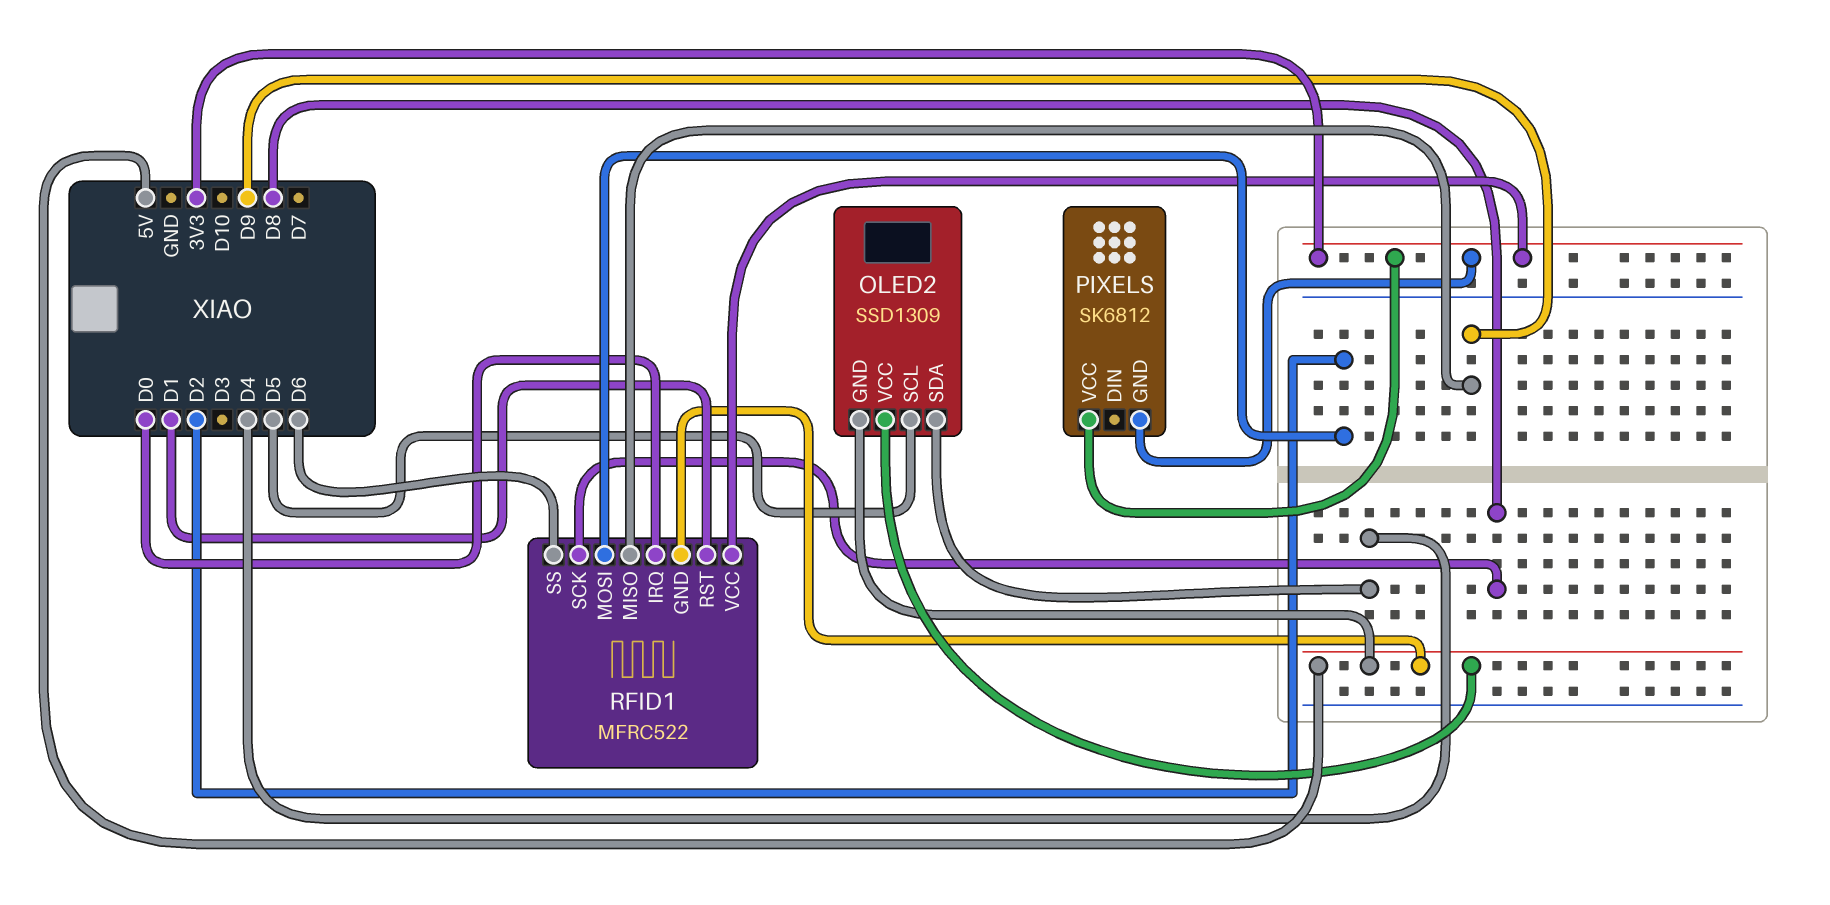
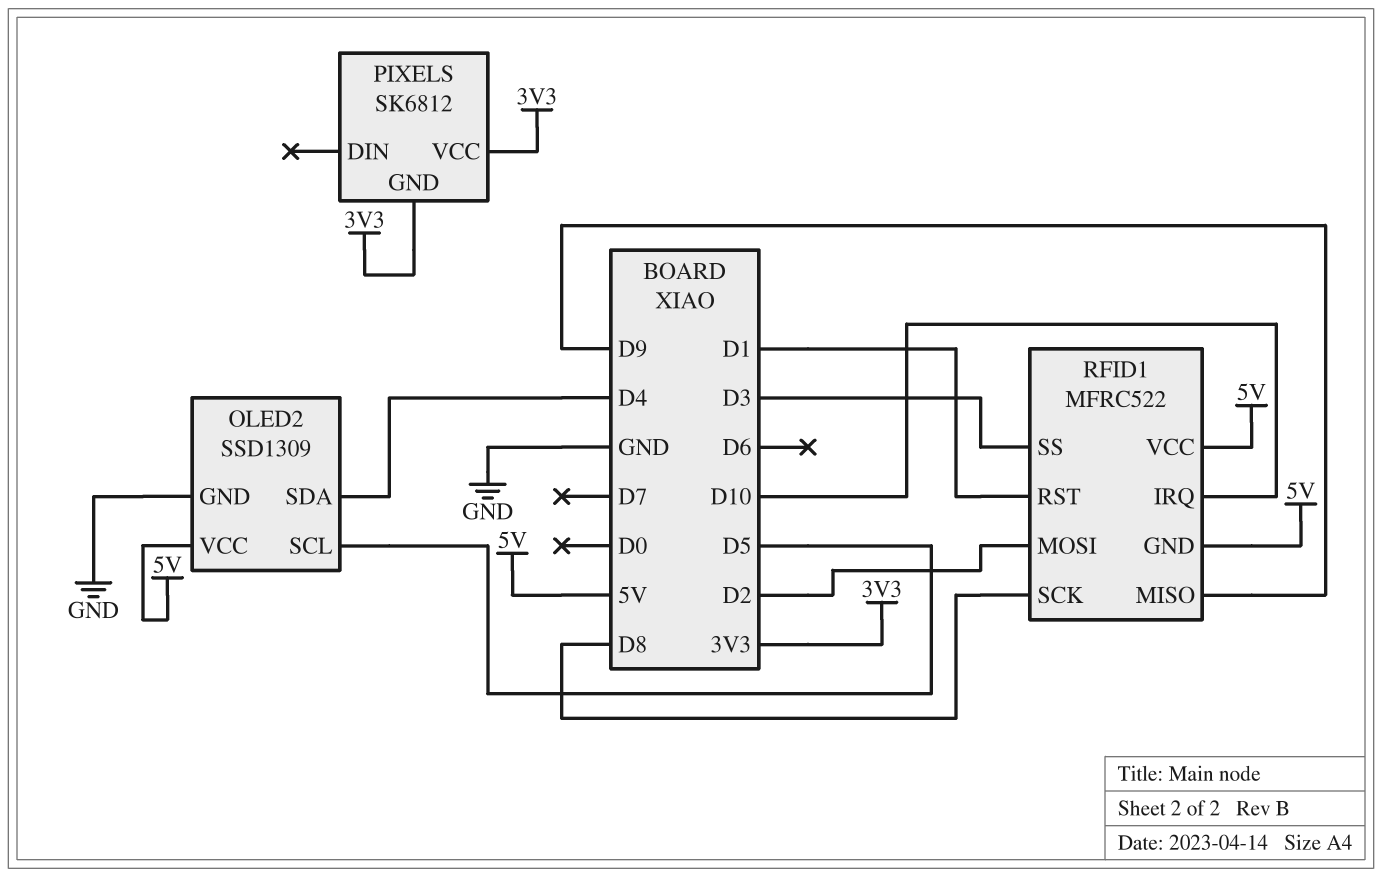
OLED2 pin GND: 5V -> GND
RFID1 pin IRQ: D0 -> D10
RFID1 pin SS: D6 -> D3
RFID1 pin VCC: 3V3 -> 5V

